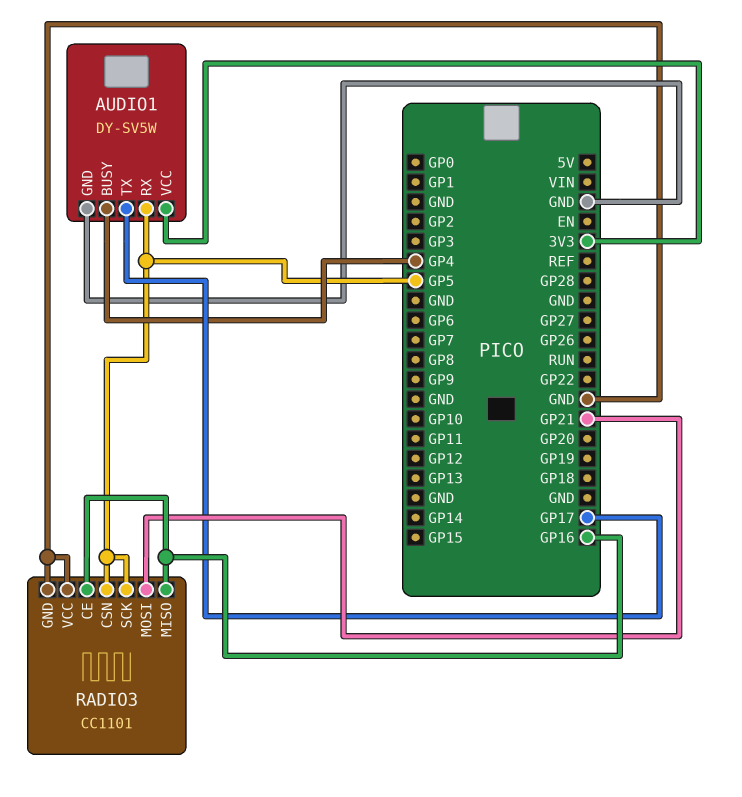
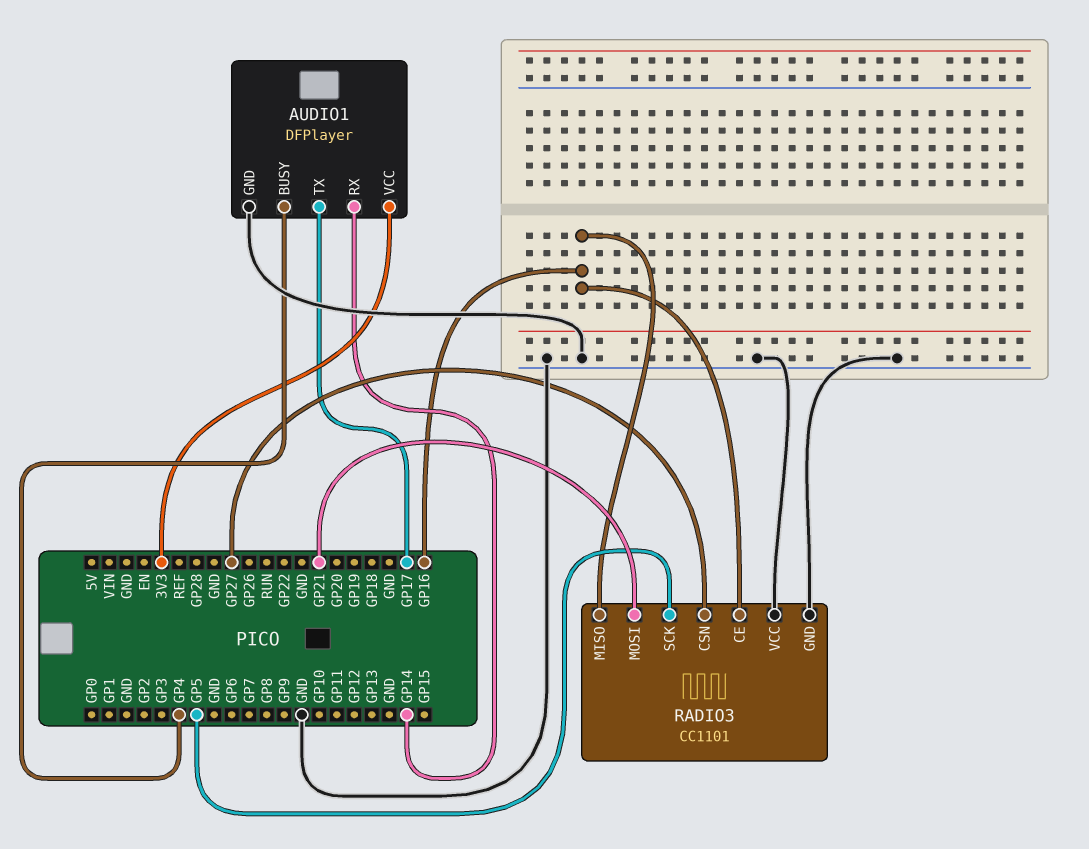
AUDIO1: DY-SV5W -> DFPlayer
AUDIO1 pin RX: GP5 -> GP14
RADIO3 pin CSN: GP5 -> GP27

